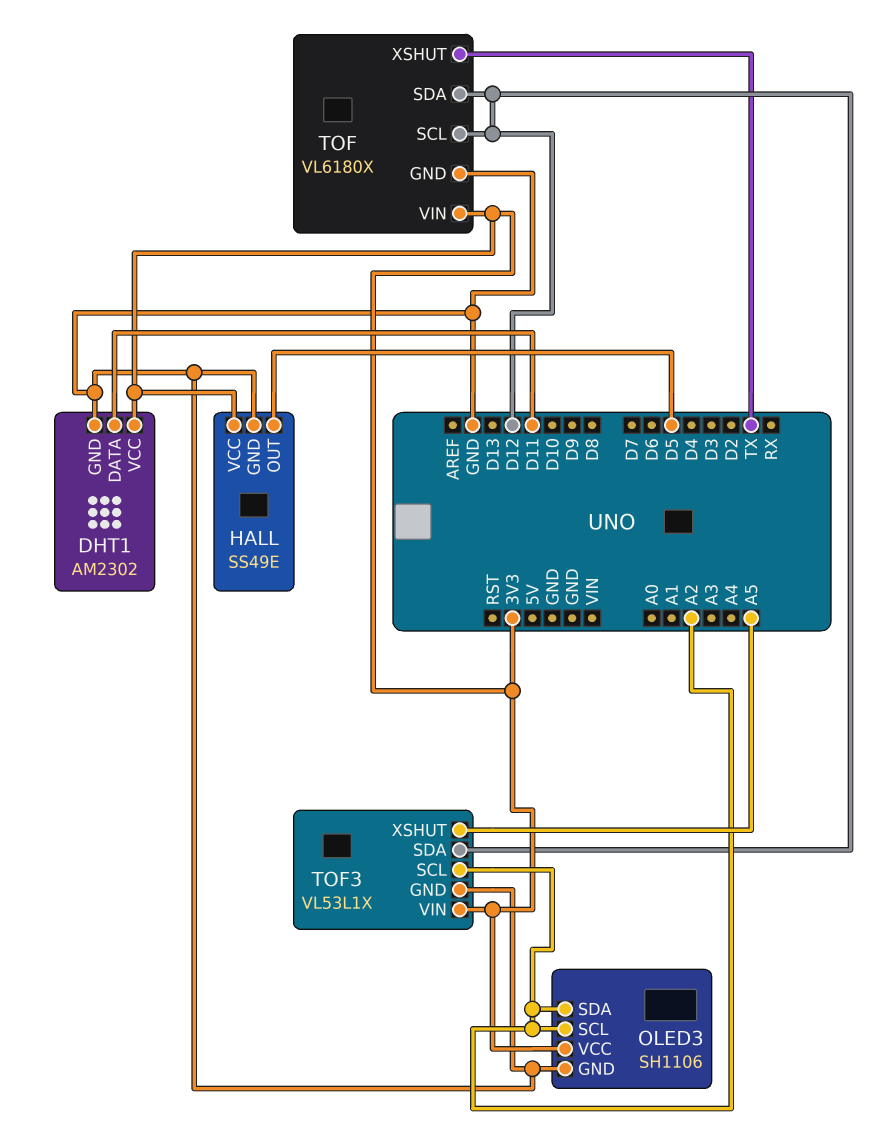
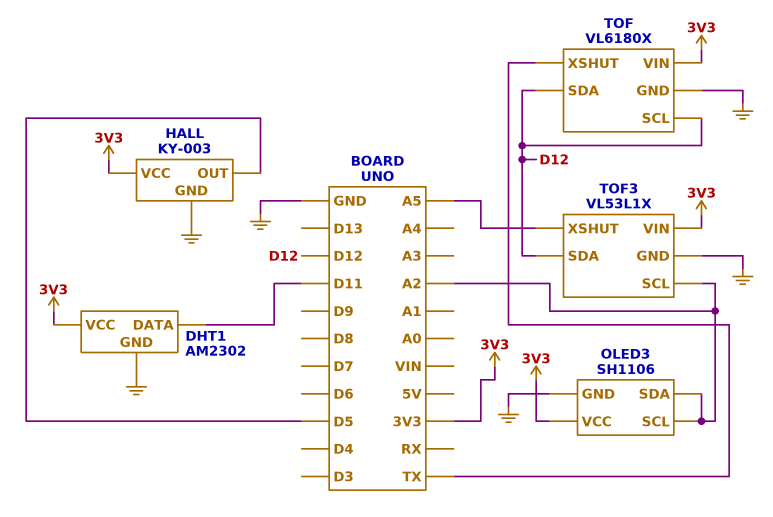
HALL: SS49E -> KY-003

